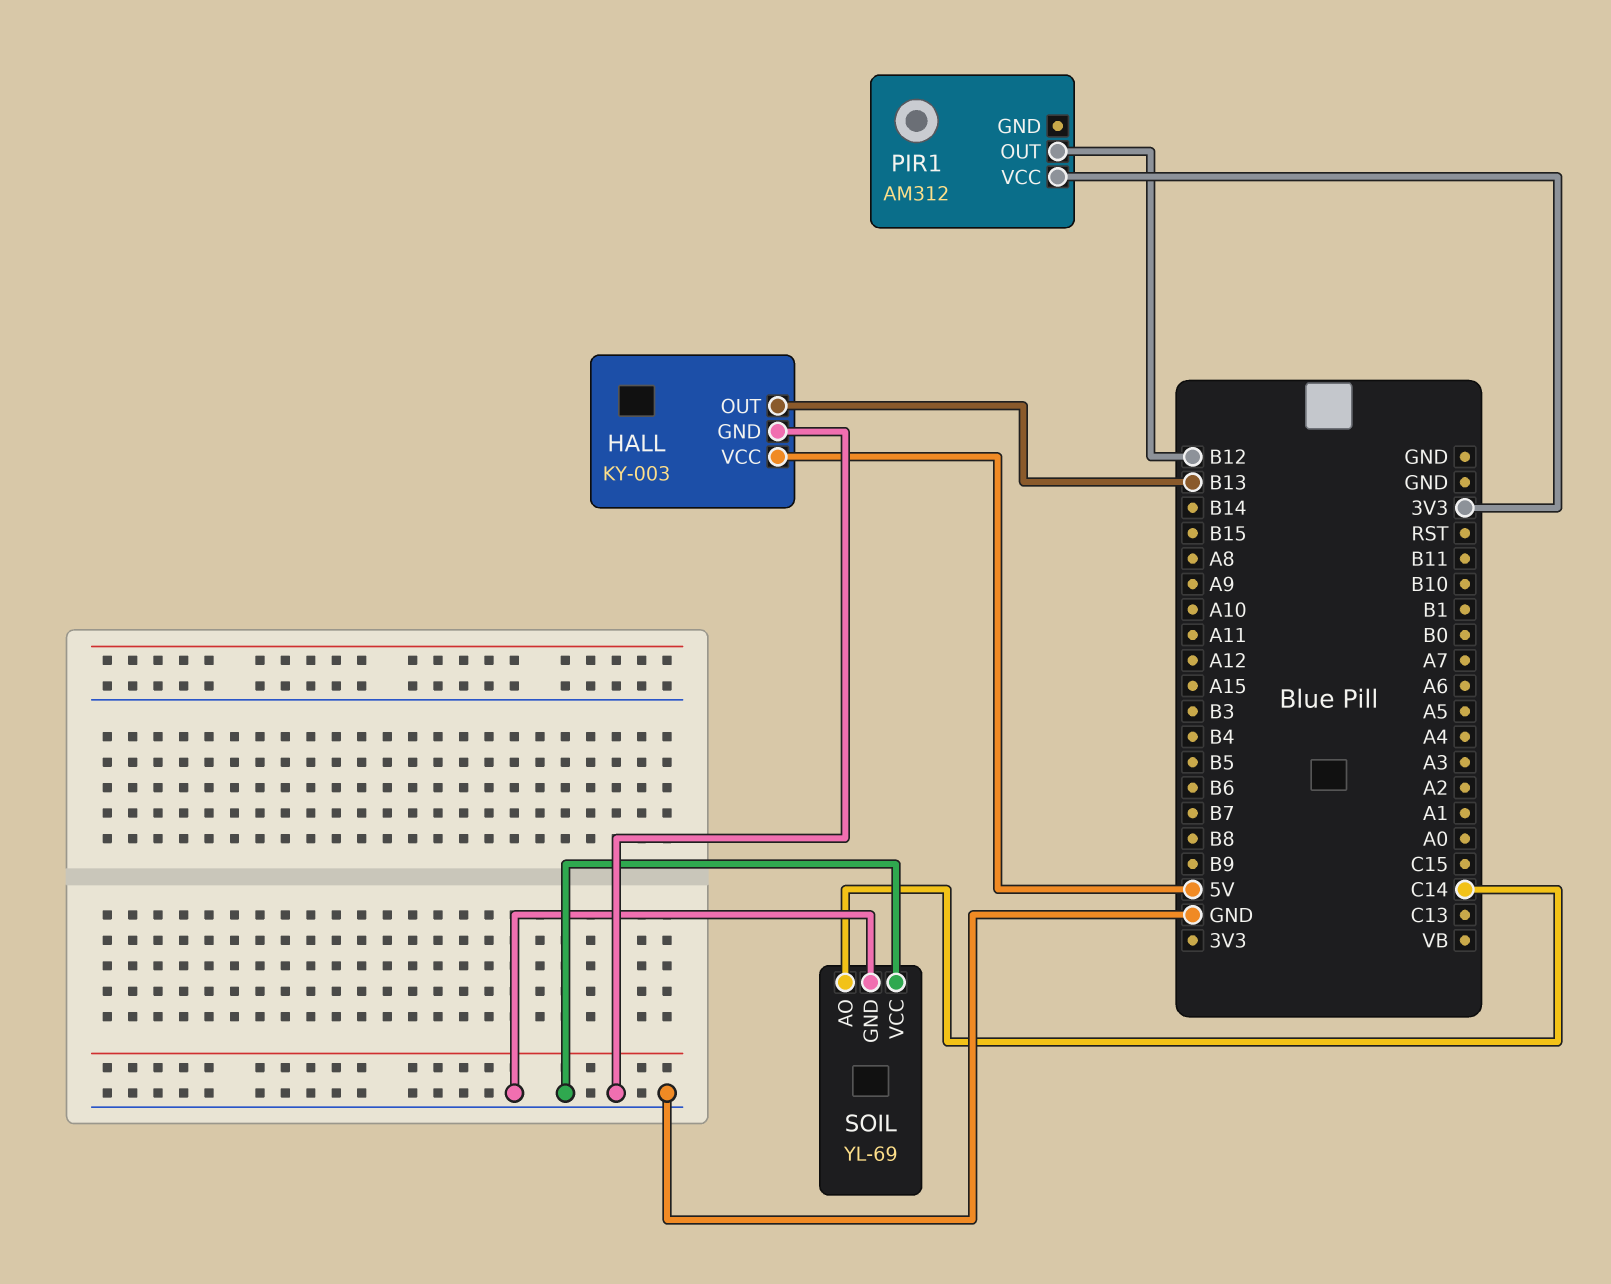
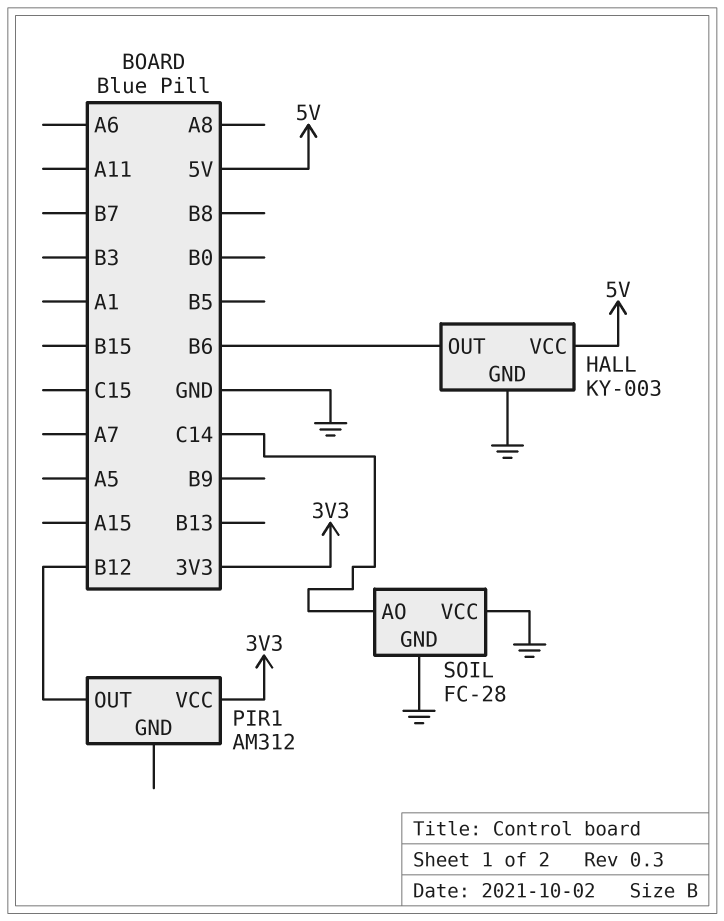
HALL pin OUT: B13 -> B6
SOIL: YL-69 -> FC-28

